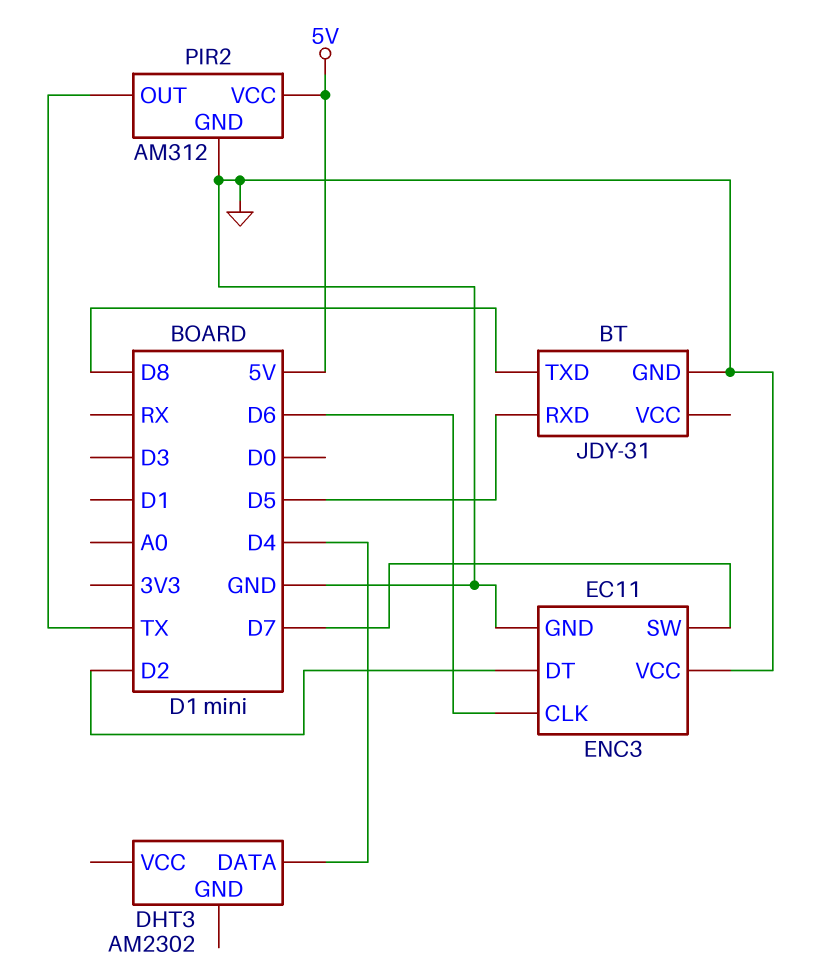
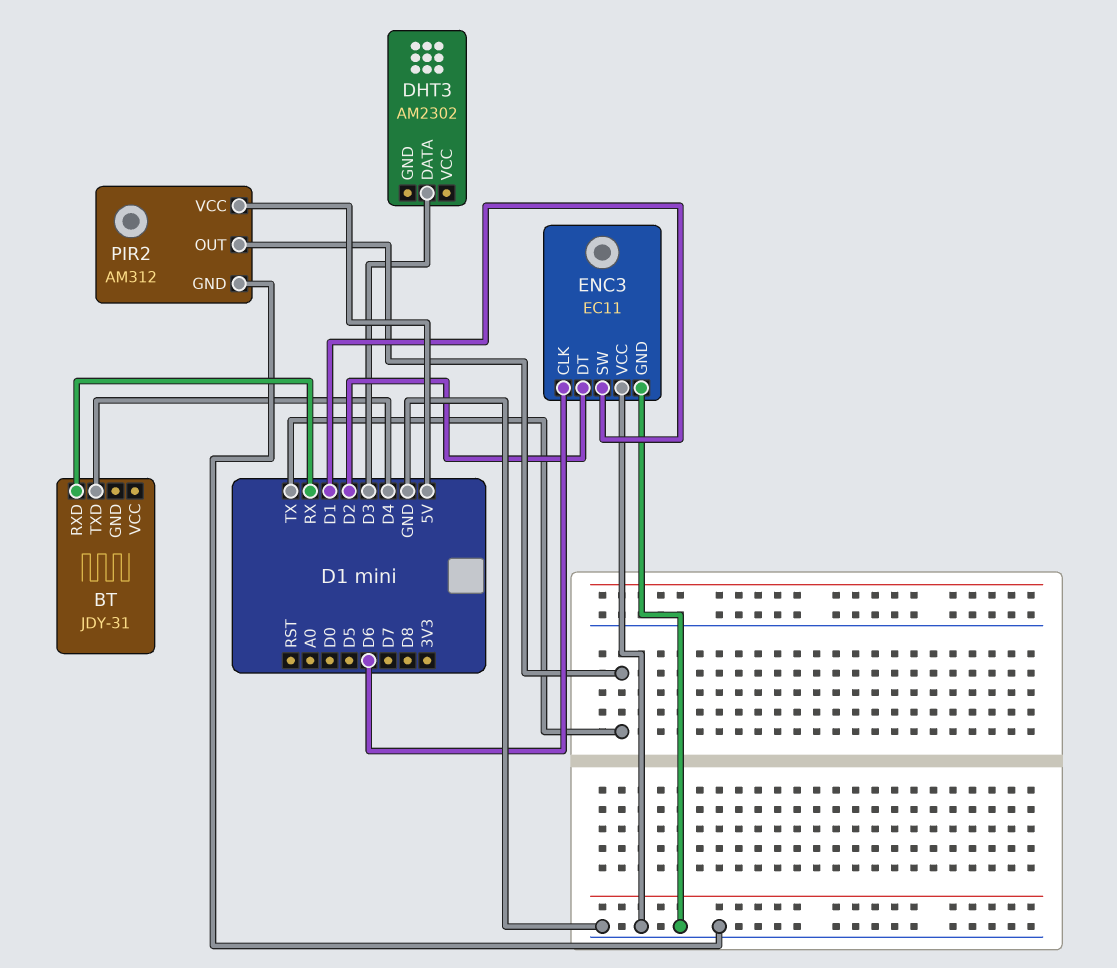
BT pin GND: GND -> none
BT pin RXD: D5 -> RX
BT pin TXD: D8 -> D4
DHT3 pin DATA: D4 -> D3
ENC3 pin SW: D7 -> D1

